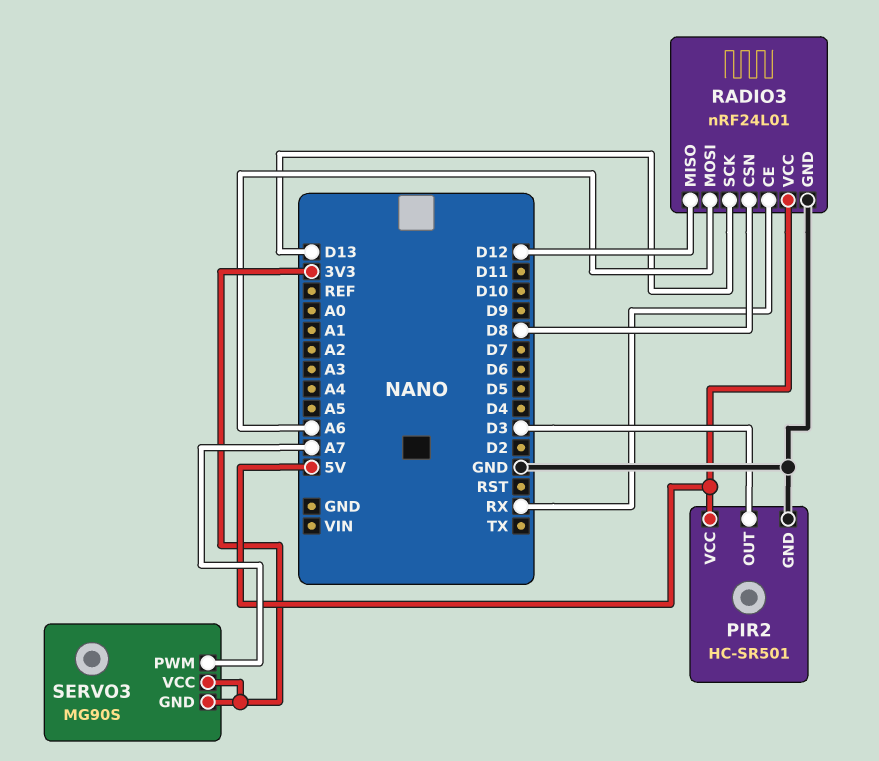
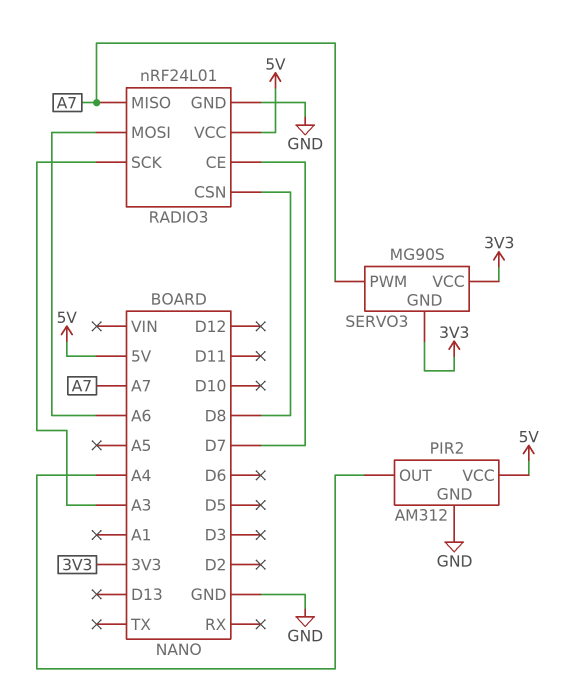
PIR2: HC-SR501 -> AM312
PIR2 pin OUT: D3 -> A4
RADIO3 pin CE: RX -> D7
RADIO3 pin MISO: D12 -> A7
RADIO3 pin SCK: D13 -> A3

